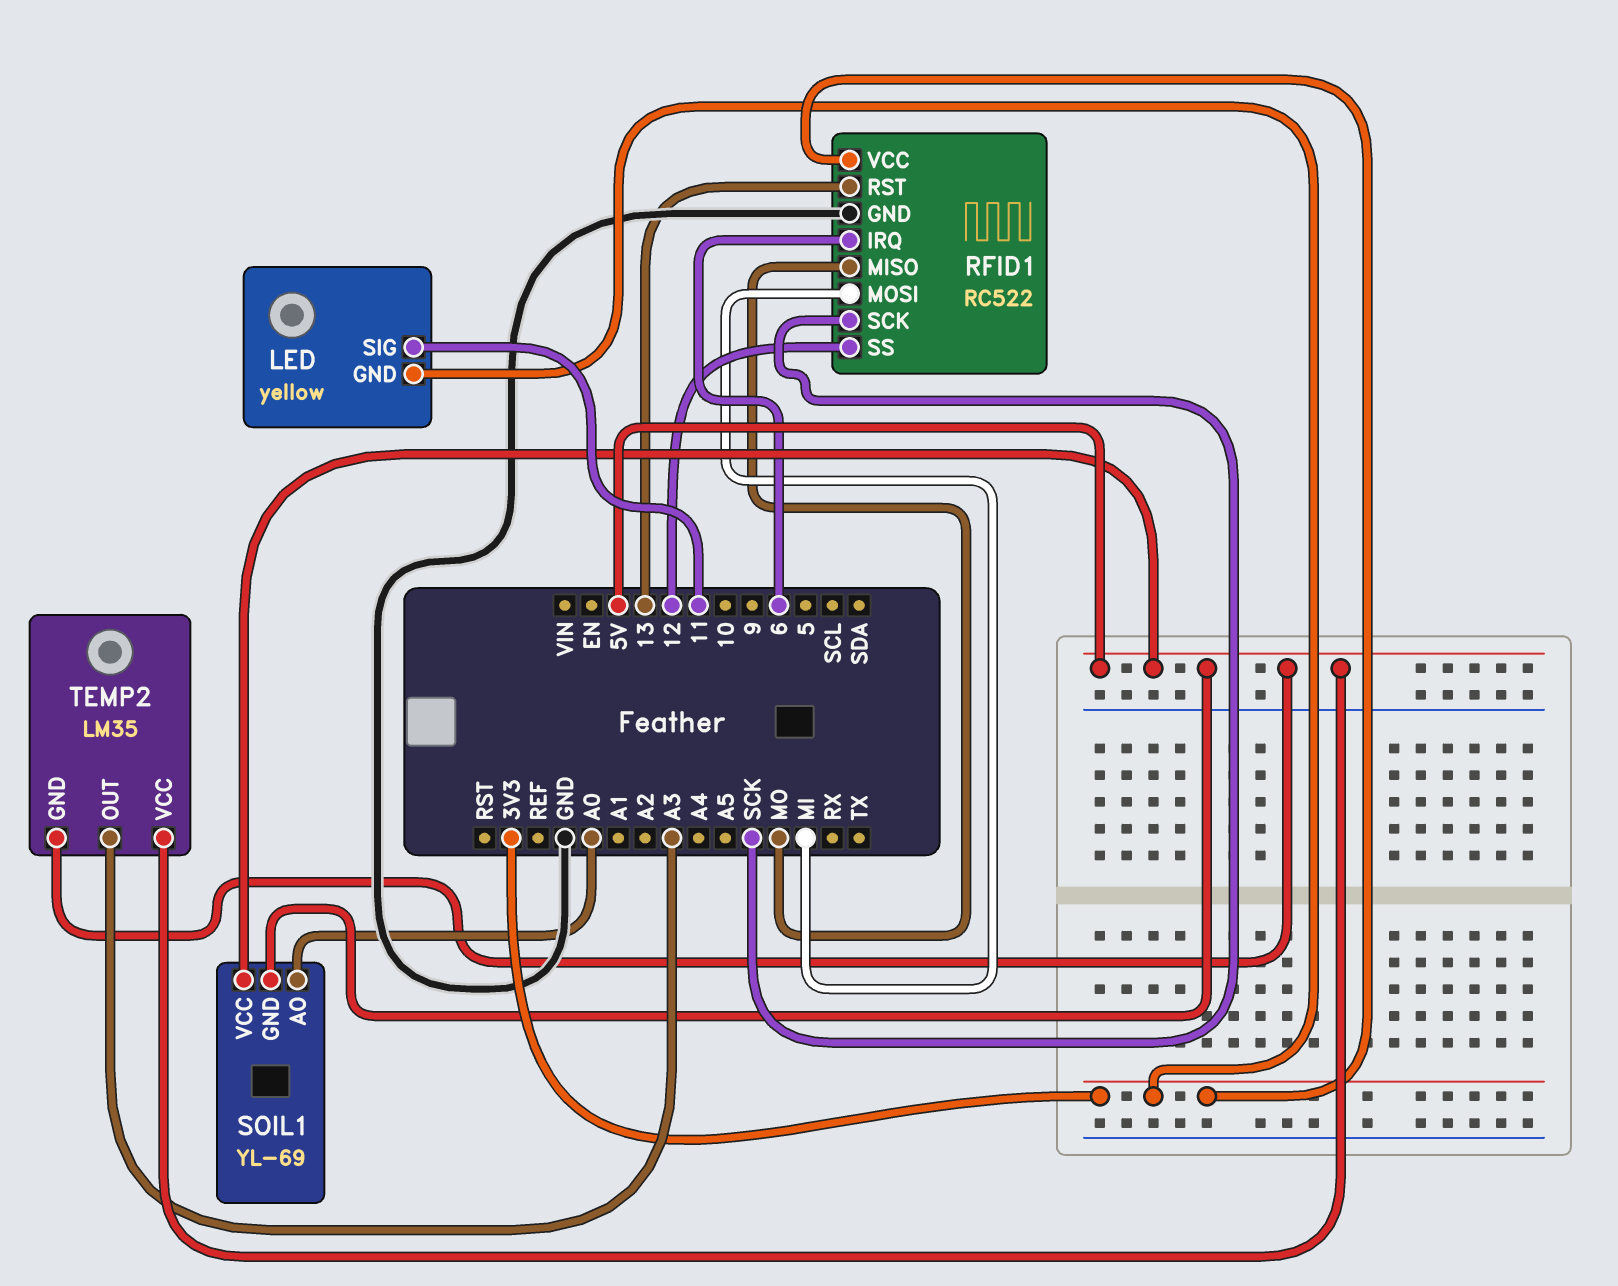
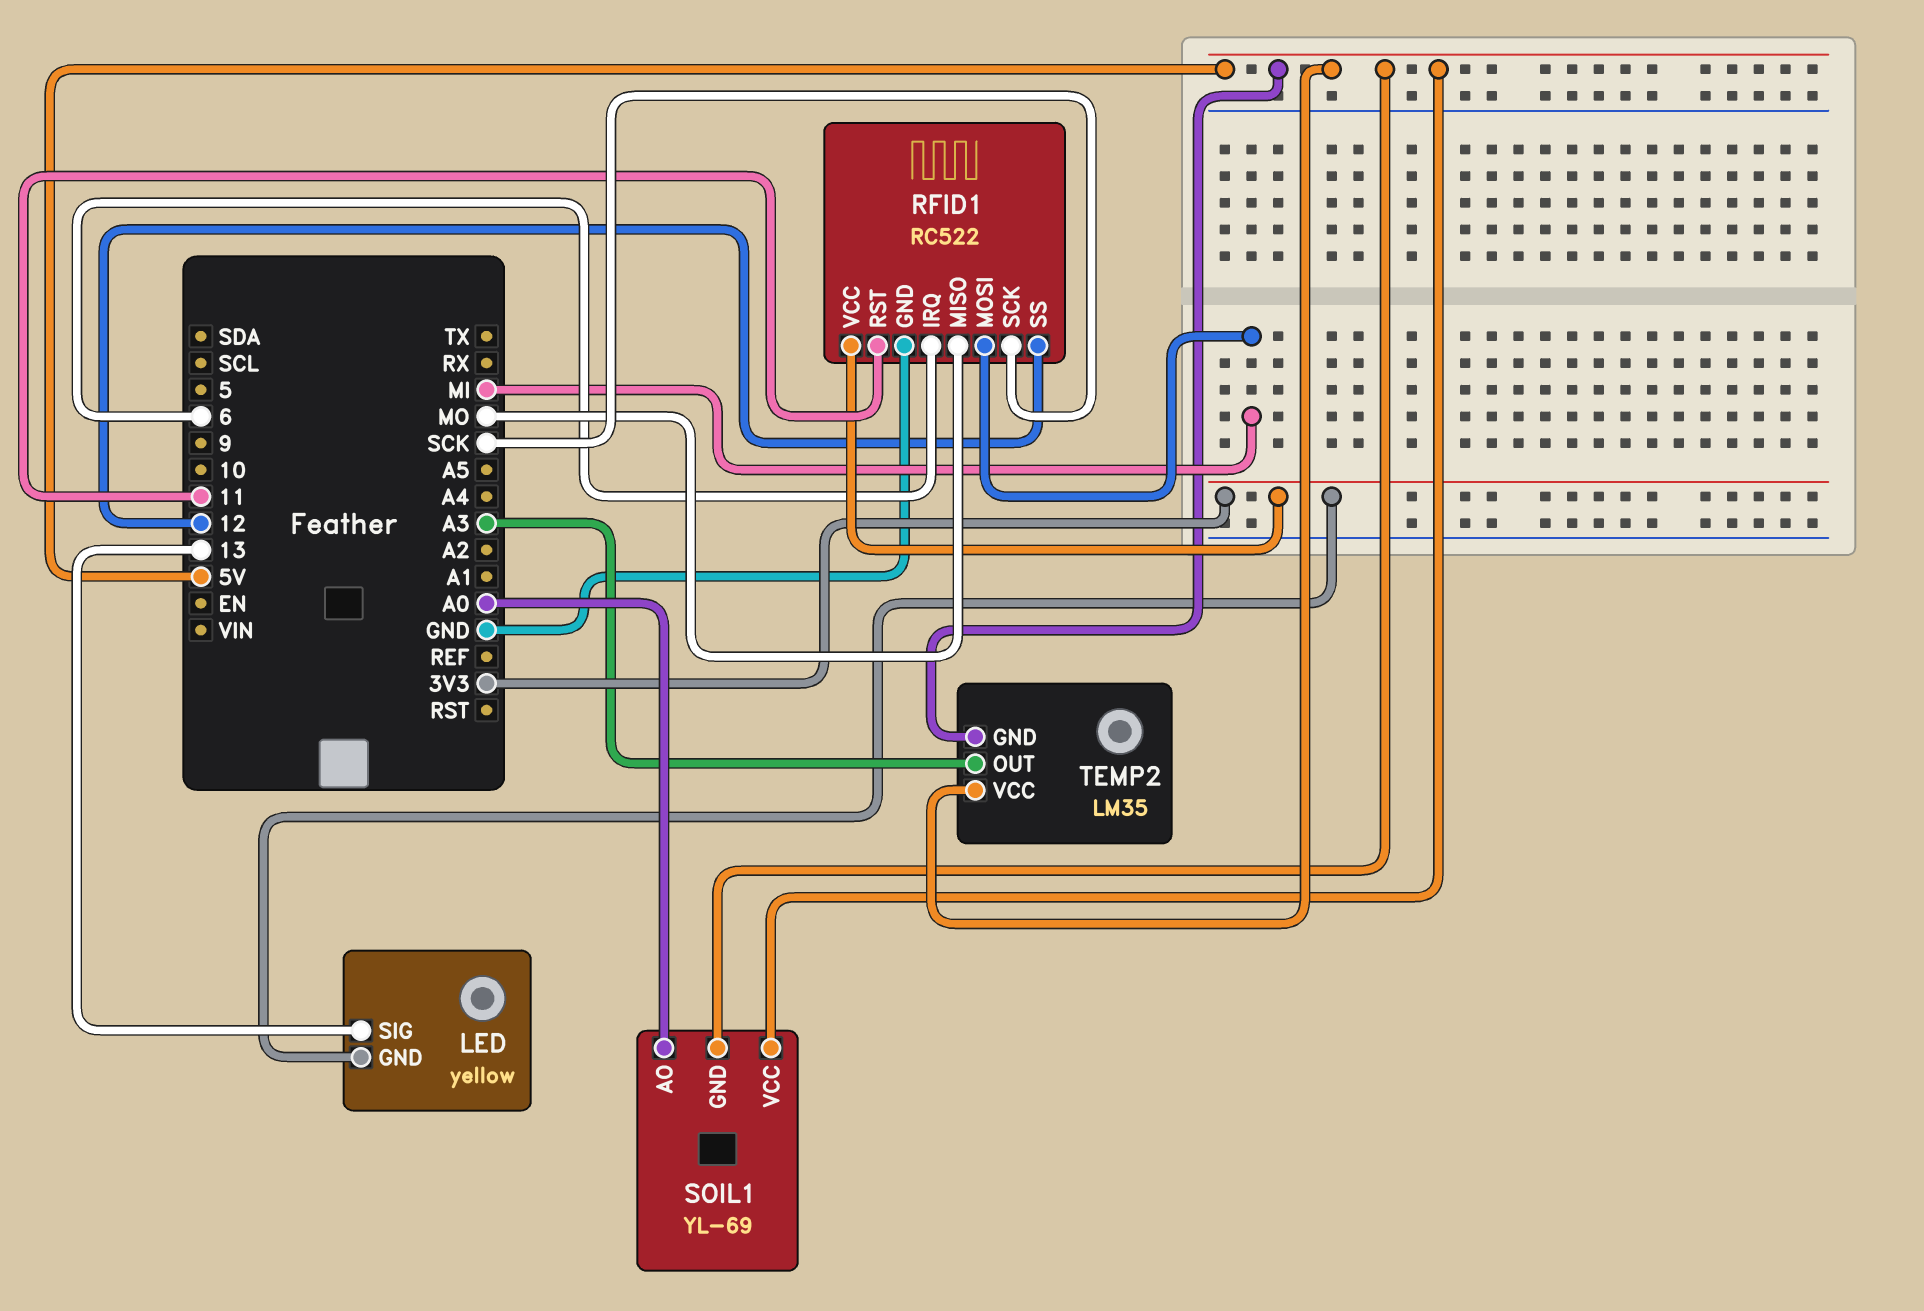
LED pin SIG: 11 -> 13
RFID1 pin RST: 13 -> 11

